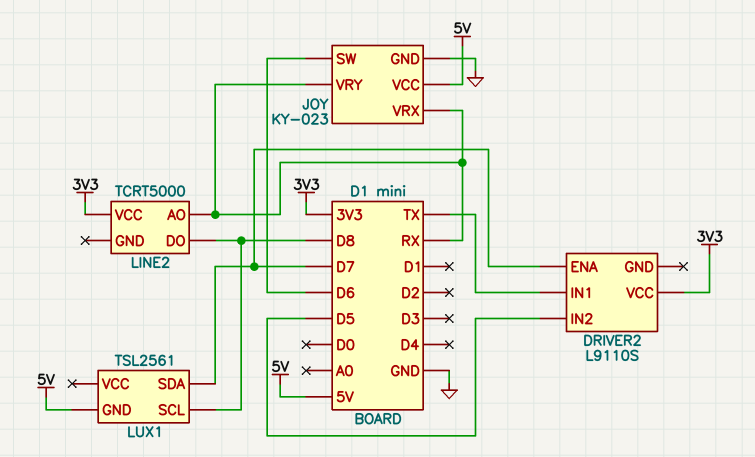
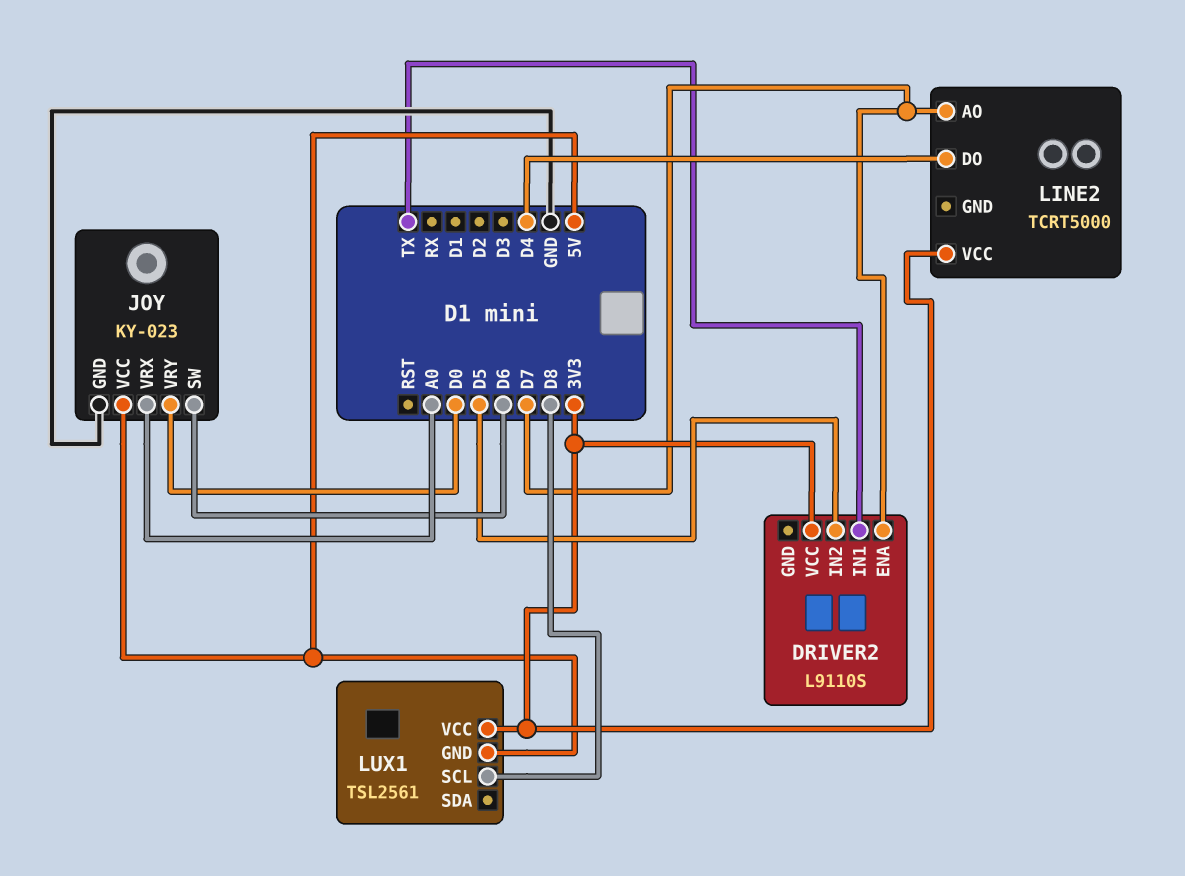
JOY pin VRX: RX -> A0
JOY pin VRY: RX -> D0
LINE2 pin AO: RX -> D7
LINE2 pin DO: D8 -> D4
LUX1 pin SDA: D7 -> none
LUX1 pin VCC: none -> 3V3

